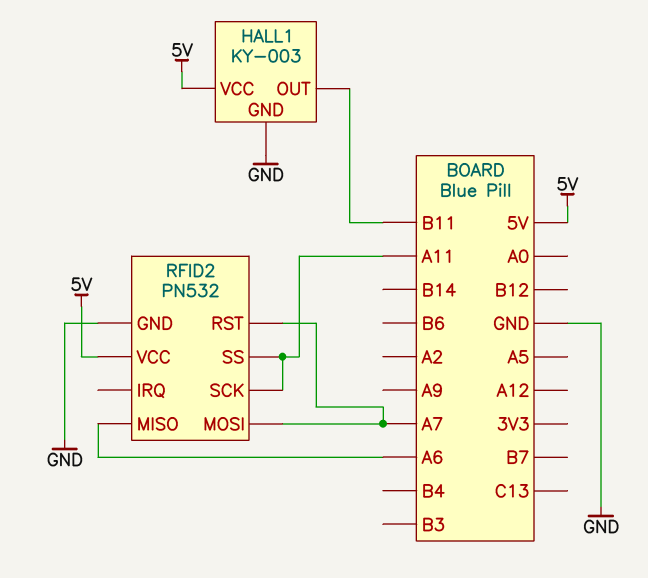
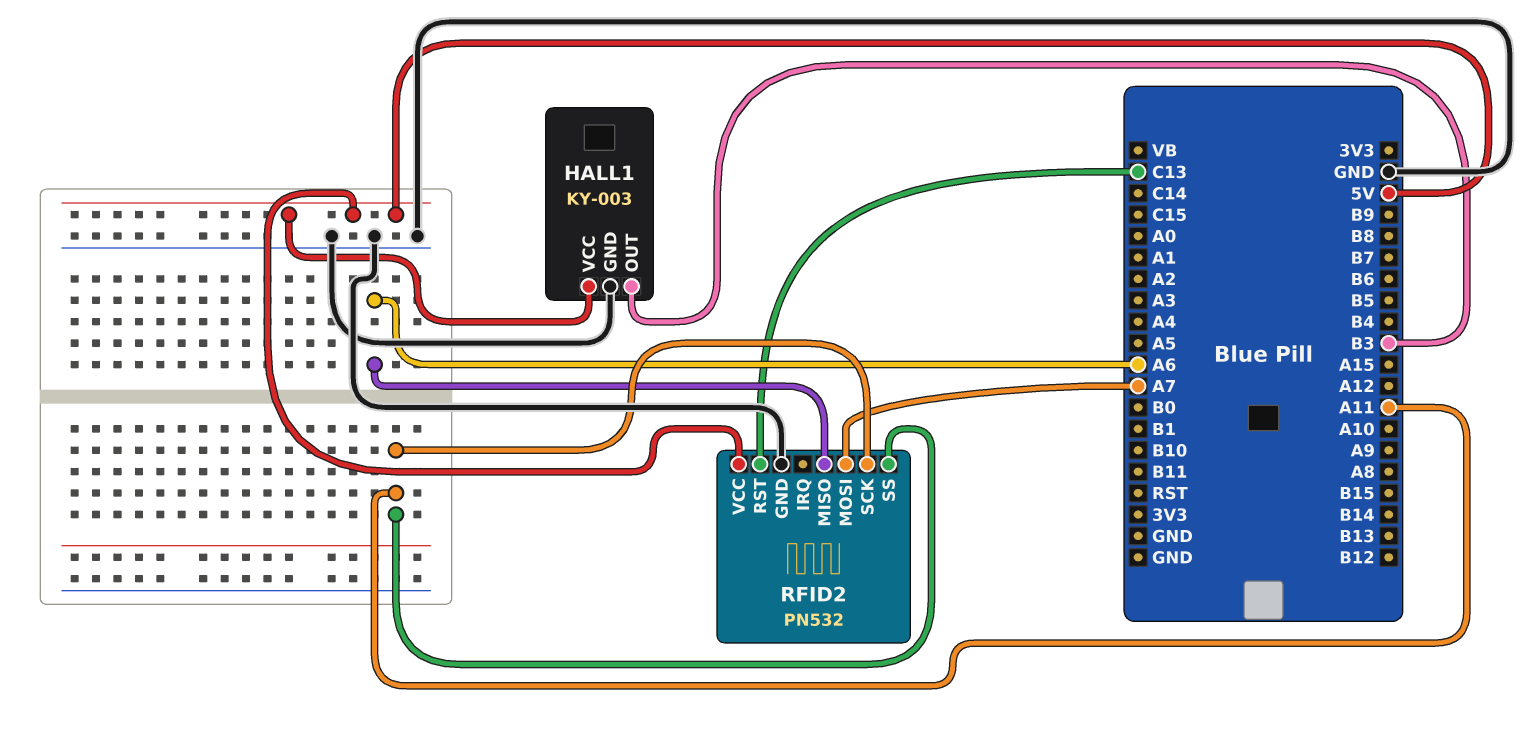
HALL1 pin OUT: B11 -> B3
RFID2 pin RST: A7 -> C13

